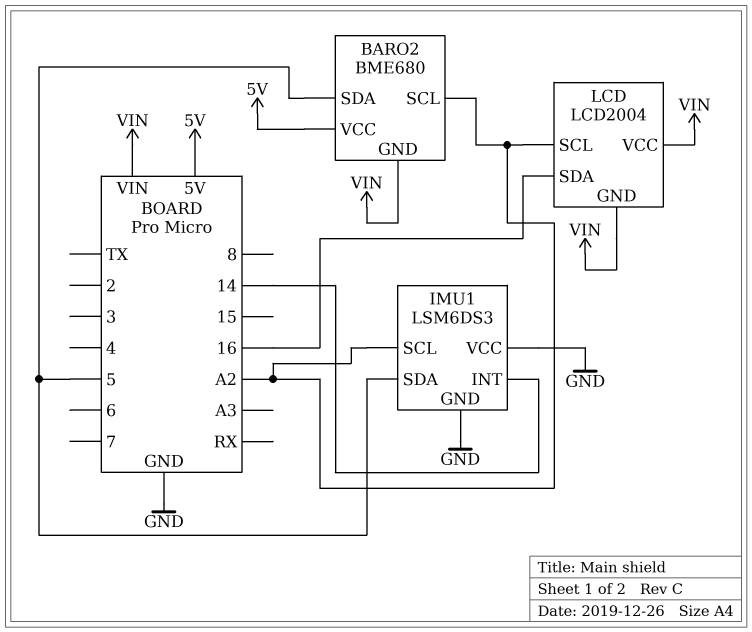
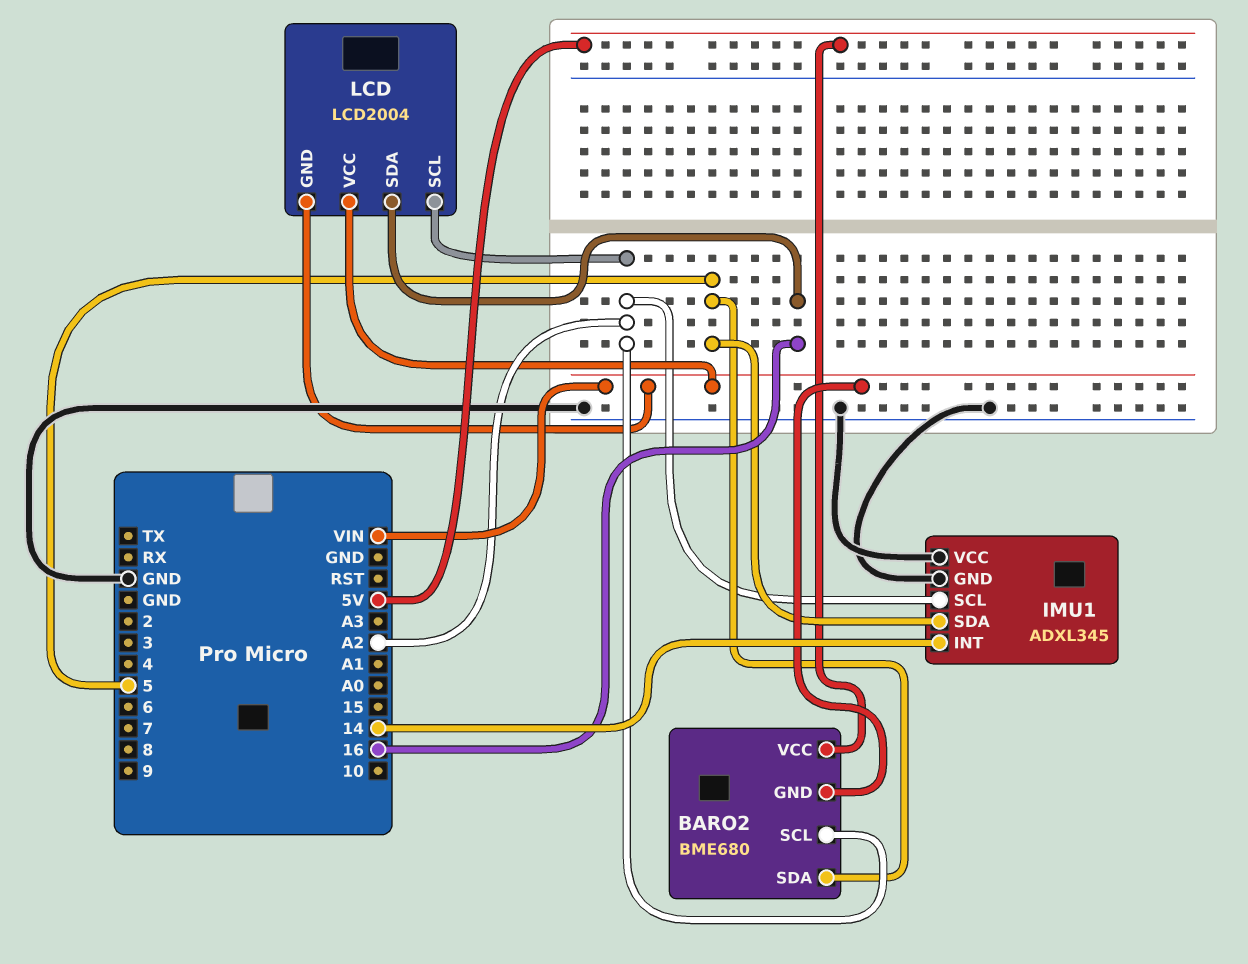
IMU1: LSM6DS3 -> ADXL345

